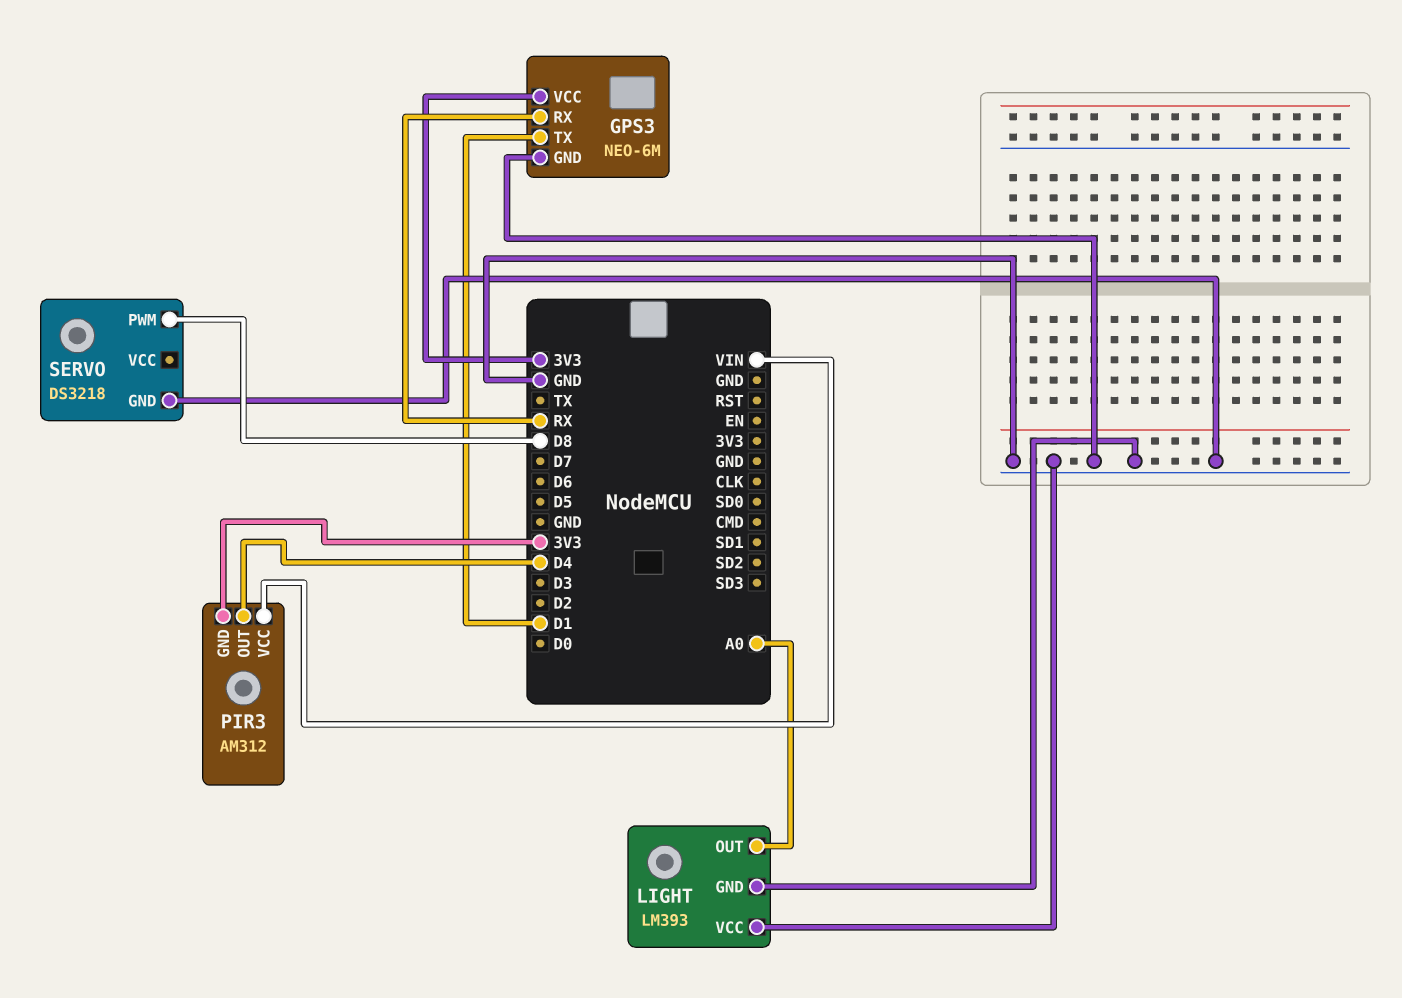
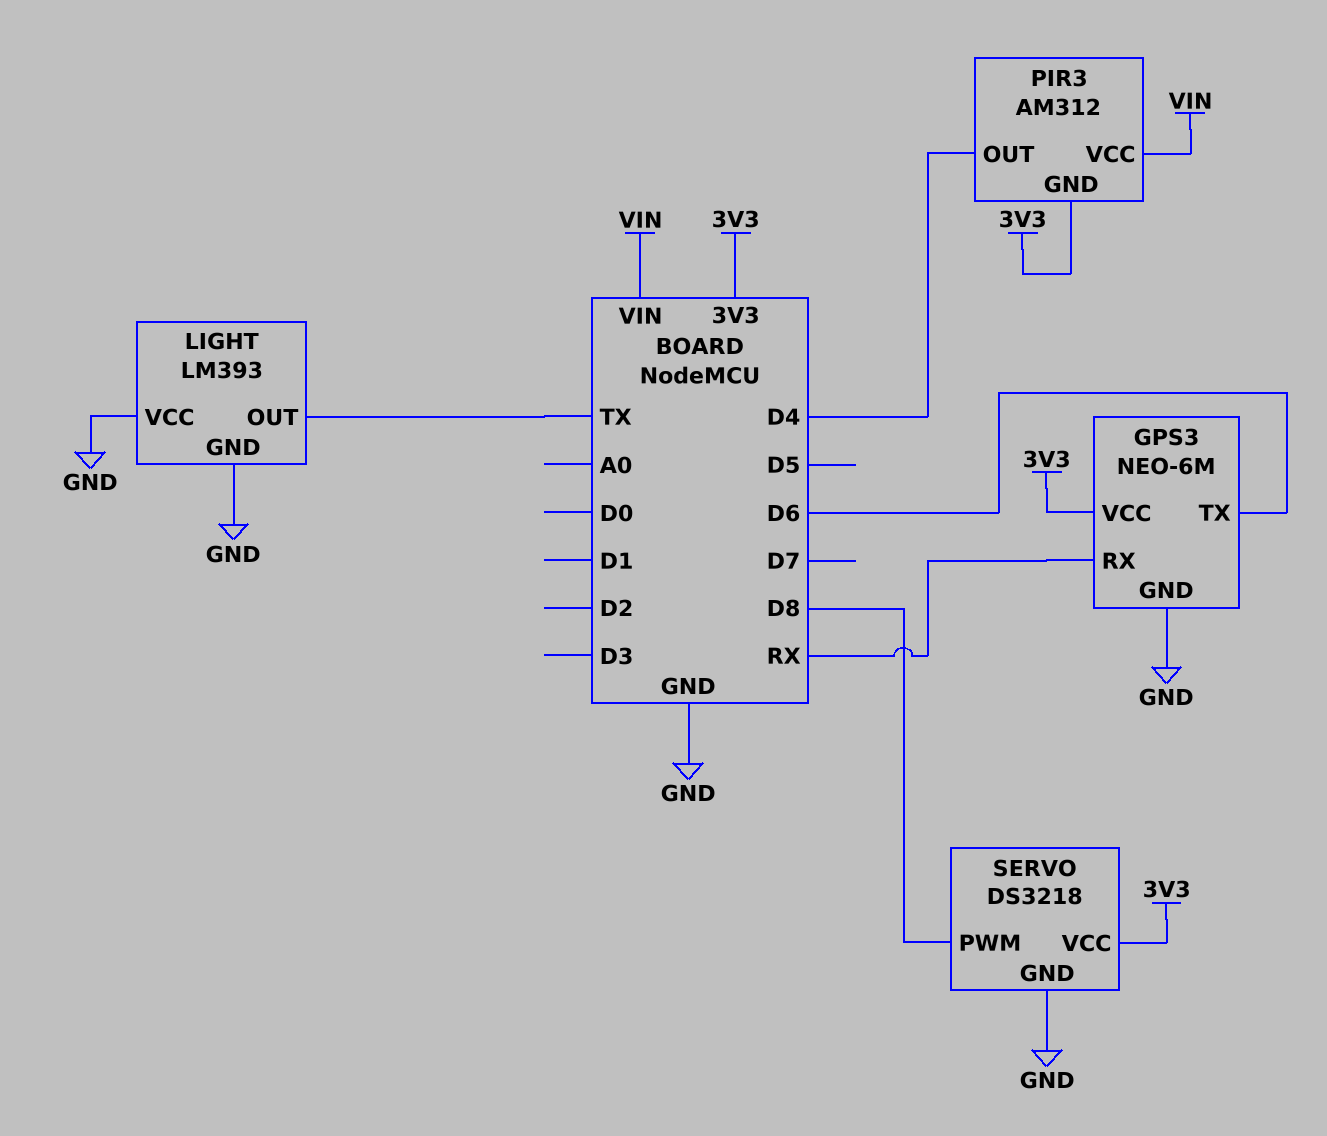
GPS3 pin TX: D1 -> D6
LIGHT pin OUT: A0 -> TX
SERVO pin VCC: none -> 3V3

